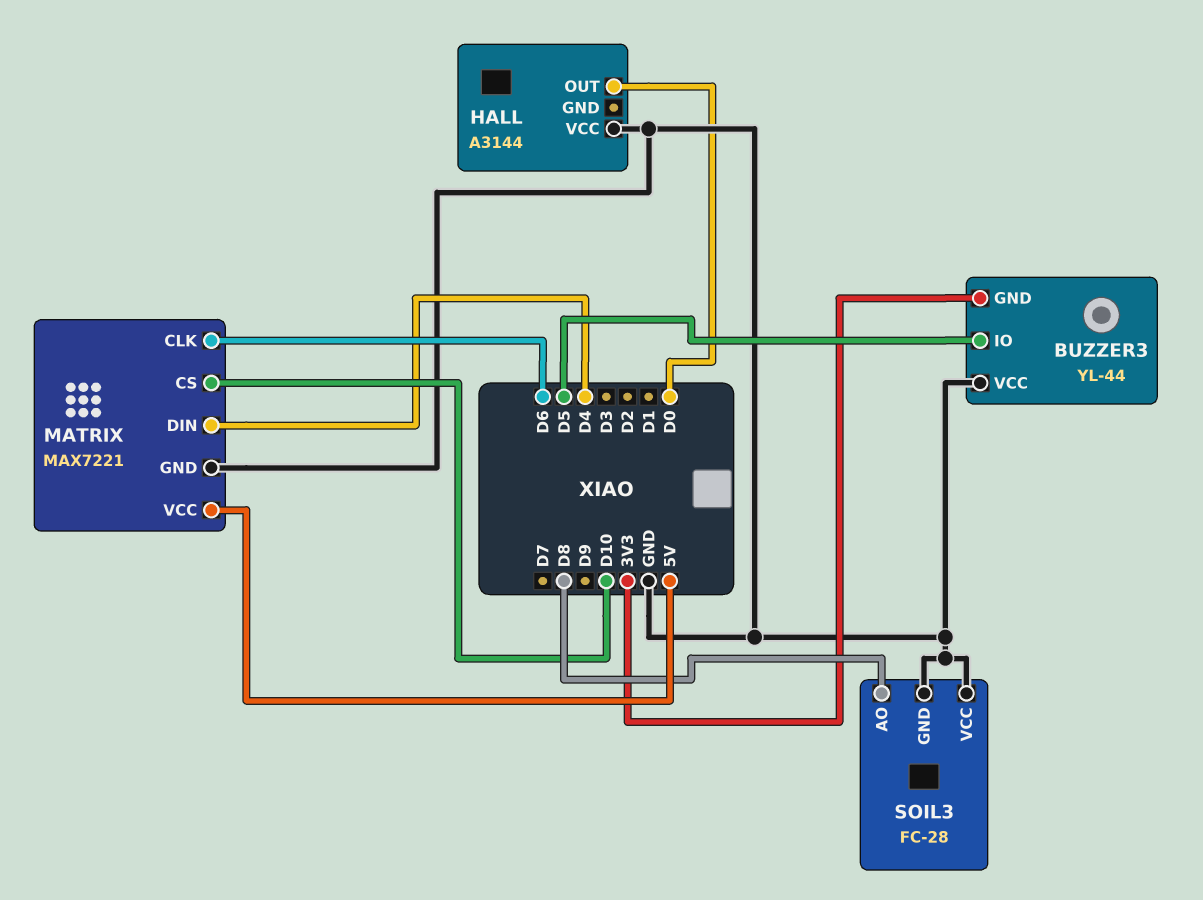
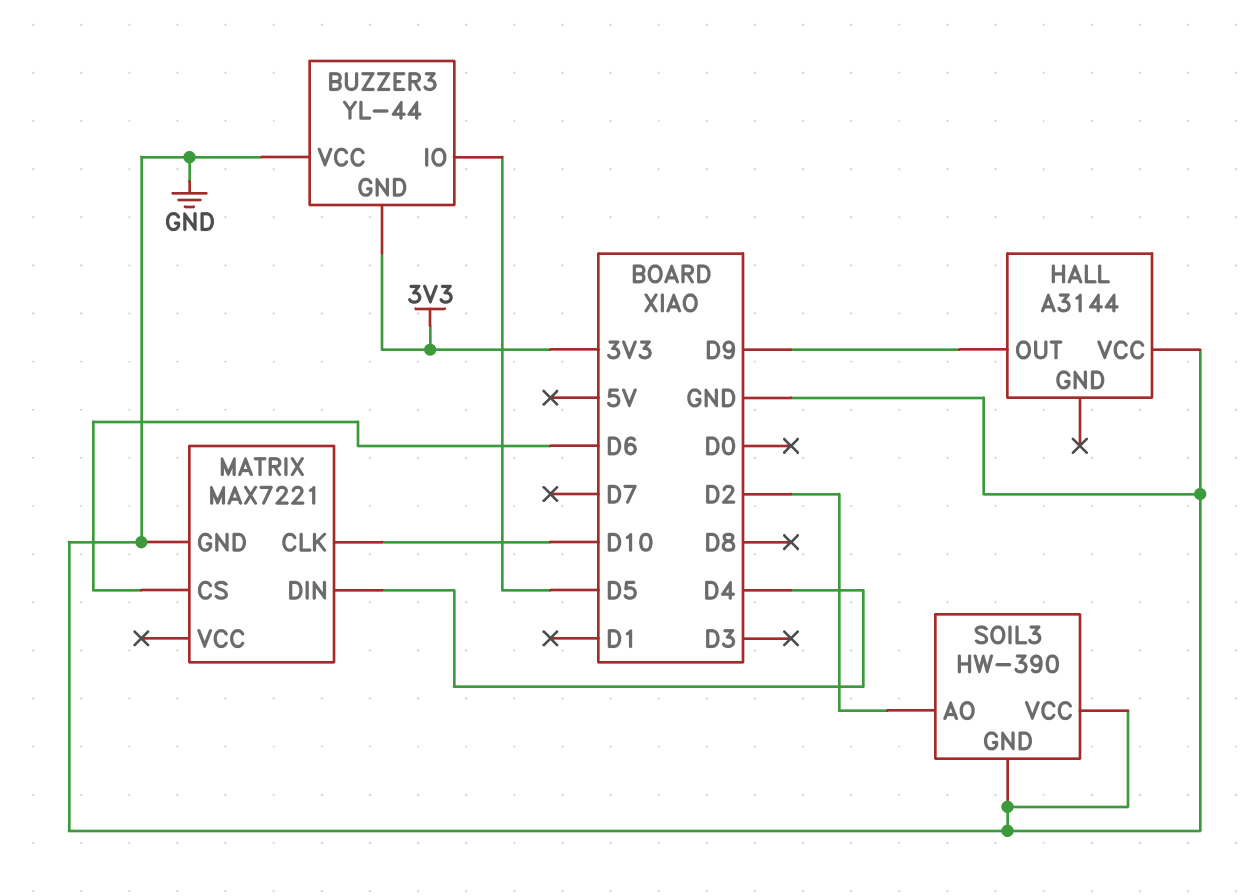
HALL pin OUT: D0 -> D9
MATRIX pin CLK: D6 -> D10
MATRIX pin CS: D10 -> D6
MATRIX pin VCC: 5V -> none
SOIL3: FC-28 -> HW-390
SOIL3 pin AO: D8 -> D2

